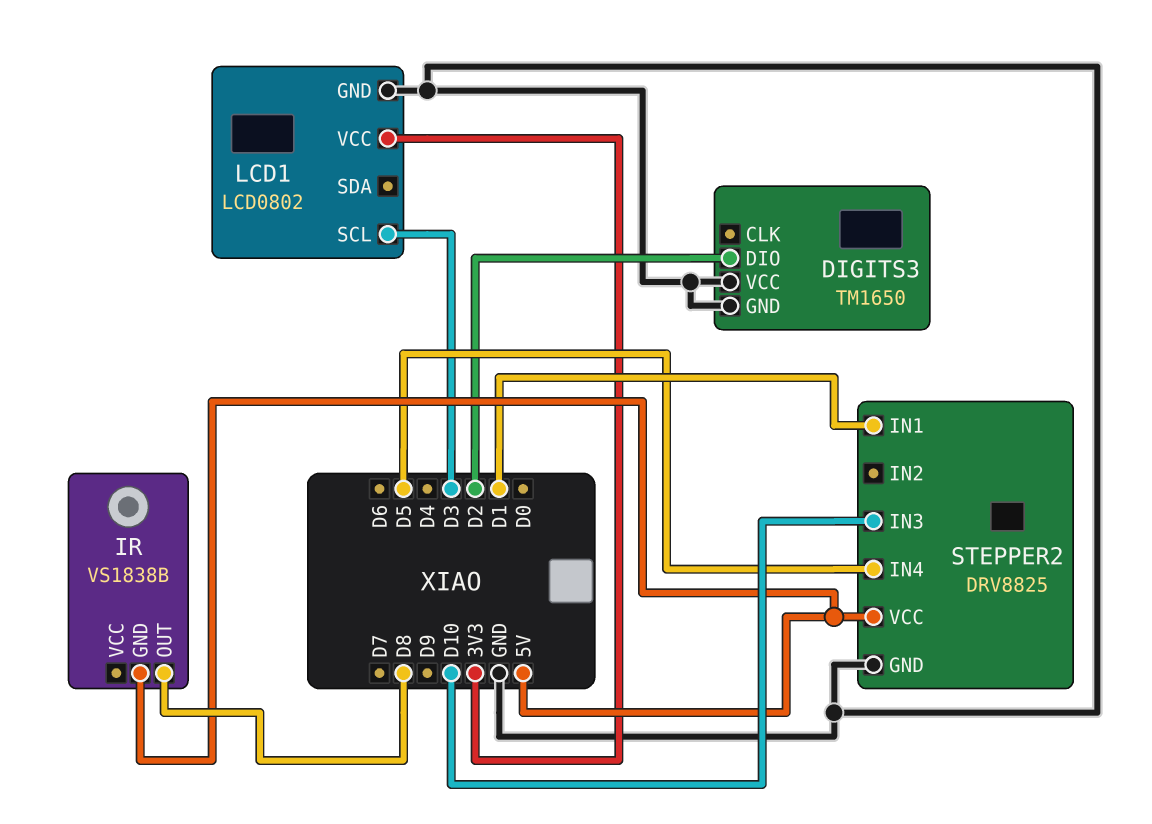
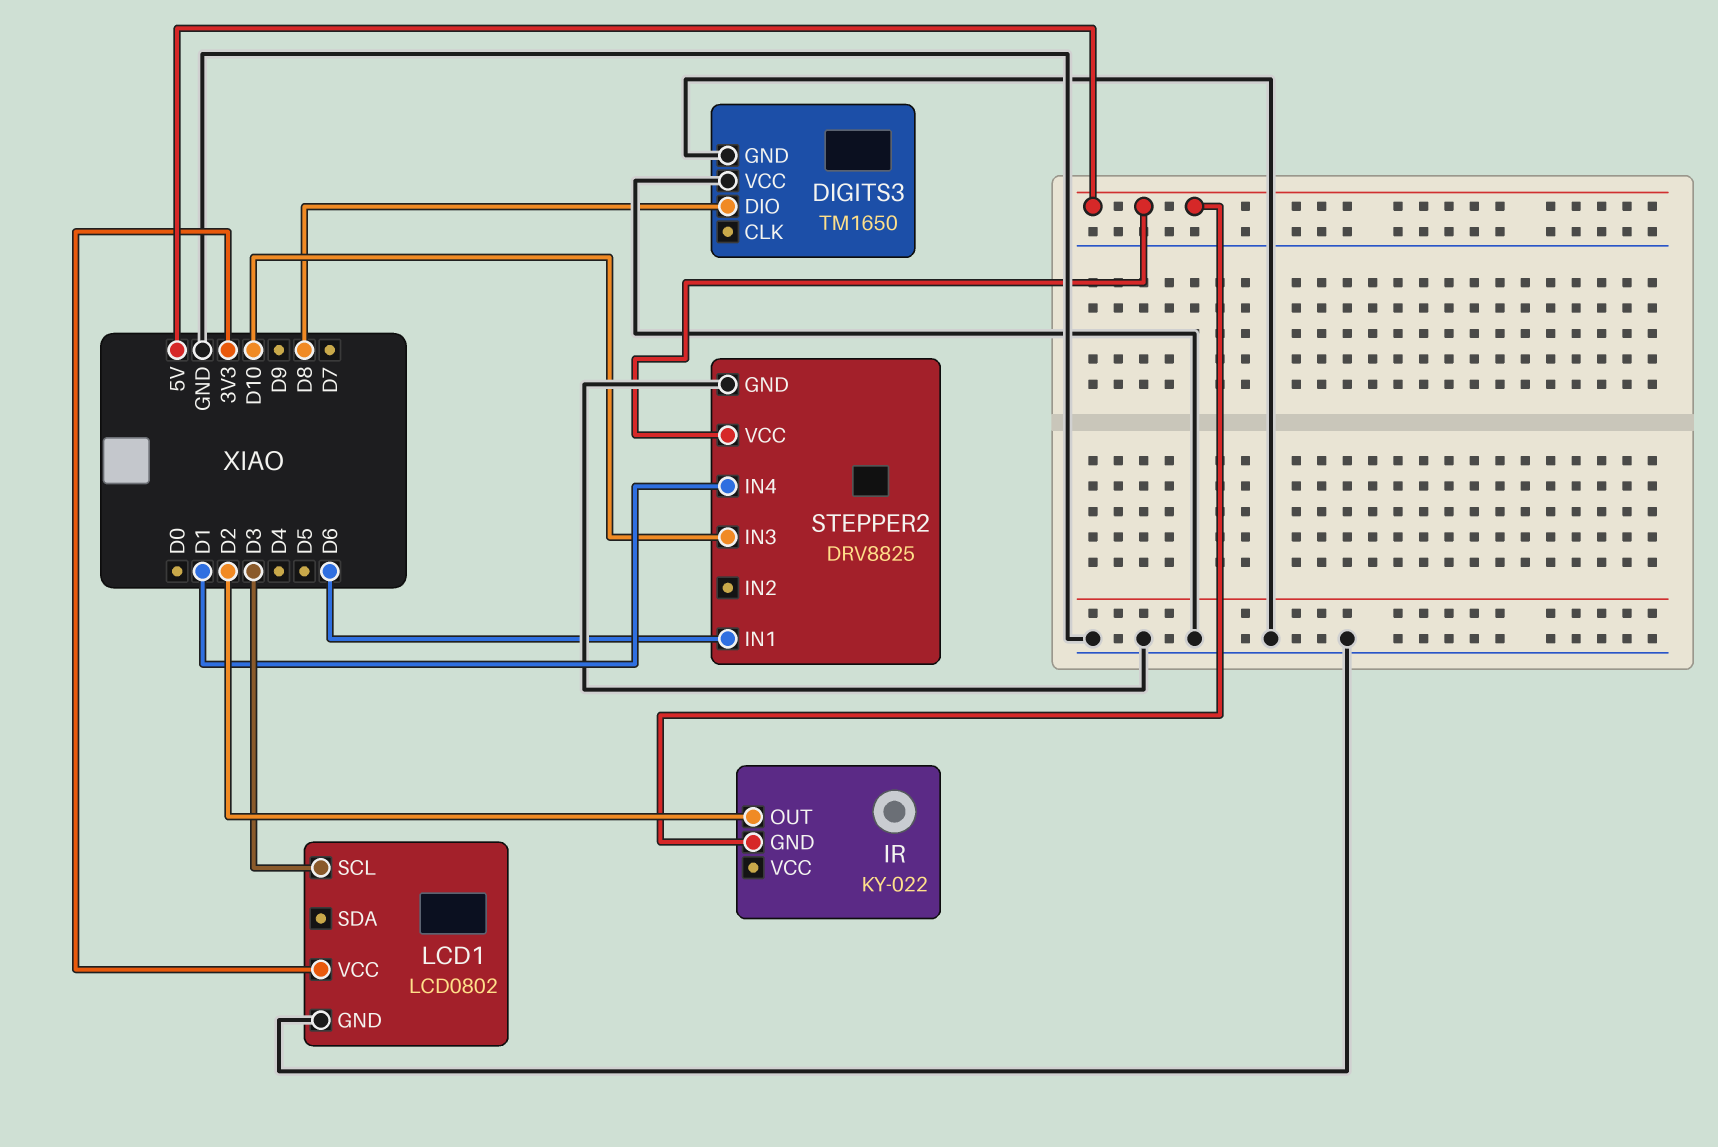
DIGITS3 pin DIO: D2 -> D8
IR: VS1838B -> KY-022
IR pin OUT: D8 -> D2
STEPPER2 pin IN1: D1 -> D6
STEPPER2 pin IN4: D5 -> D1

